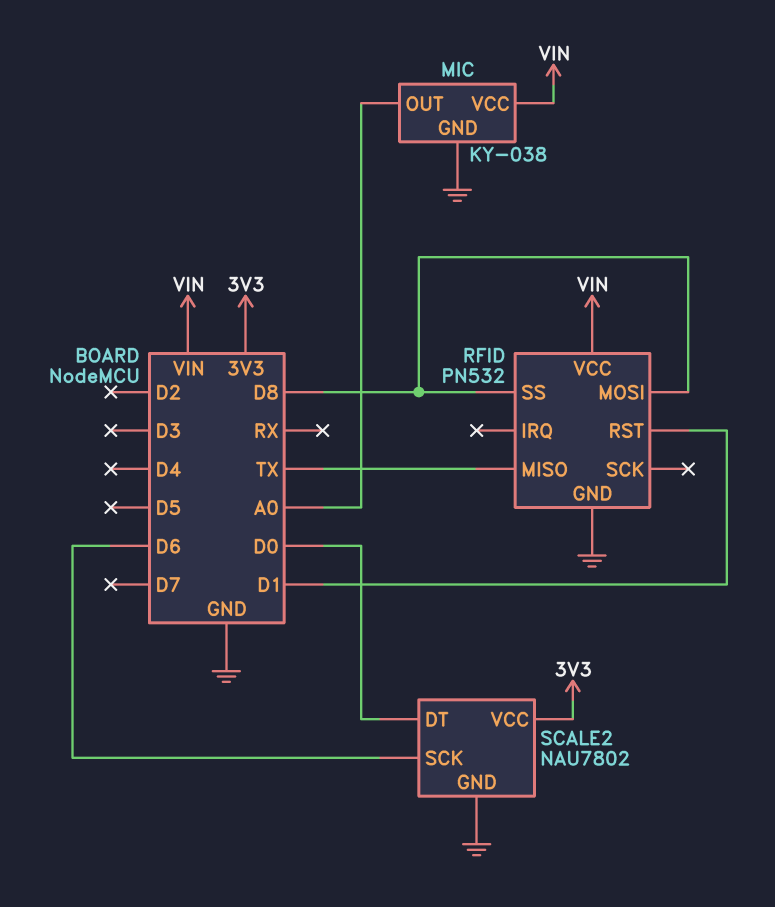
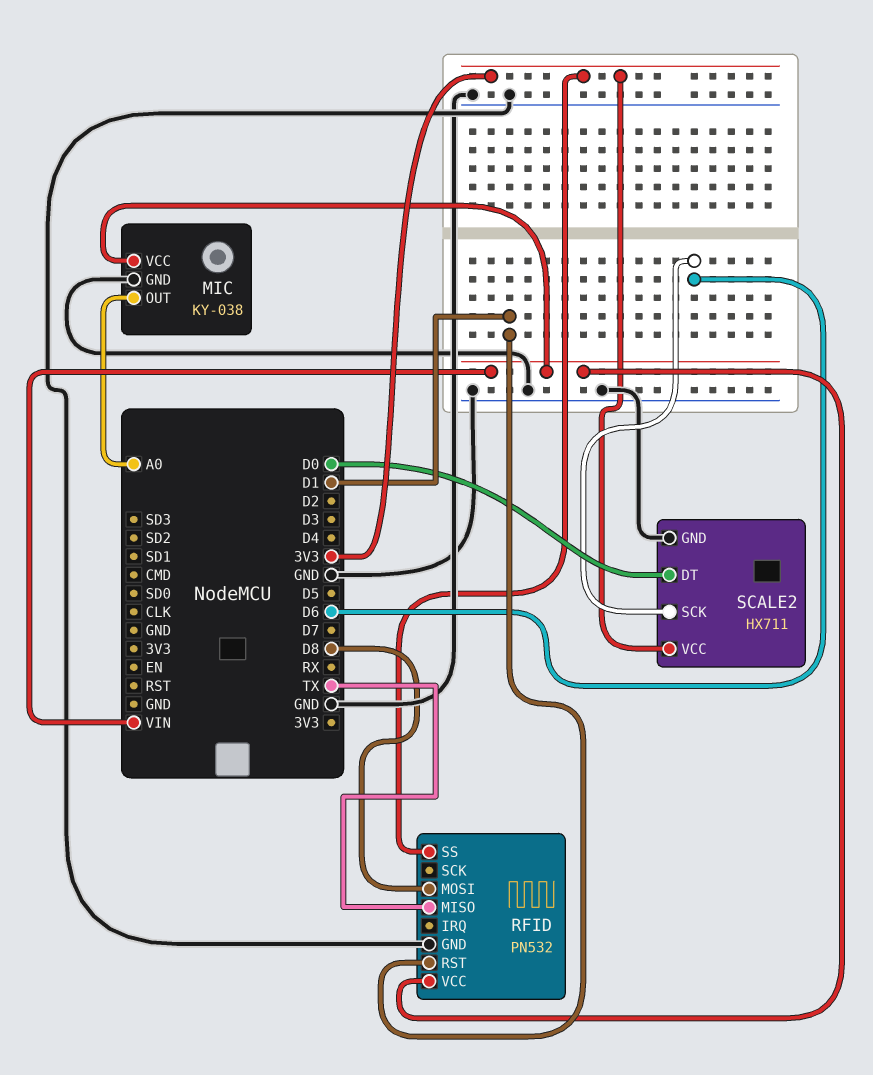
RFID pin SS: D8 -> 3V3
SCALE2: NAU7802 -> HX711

